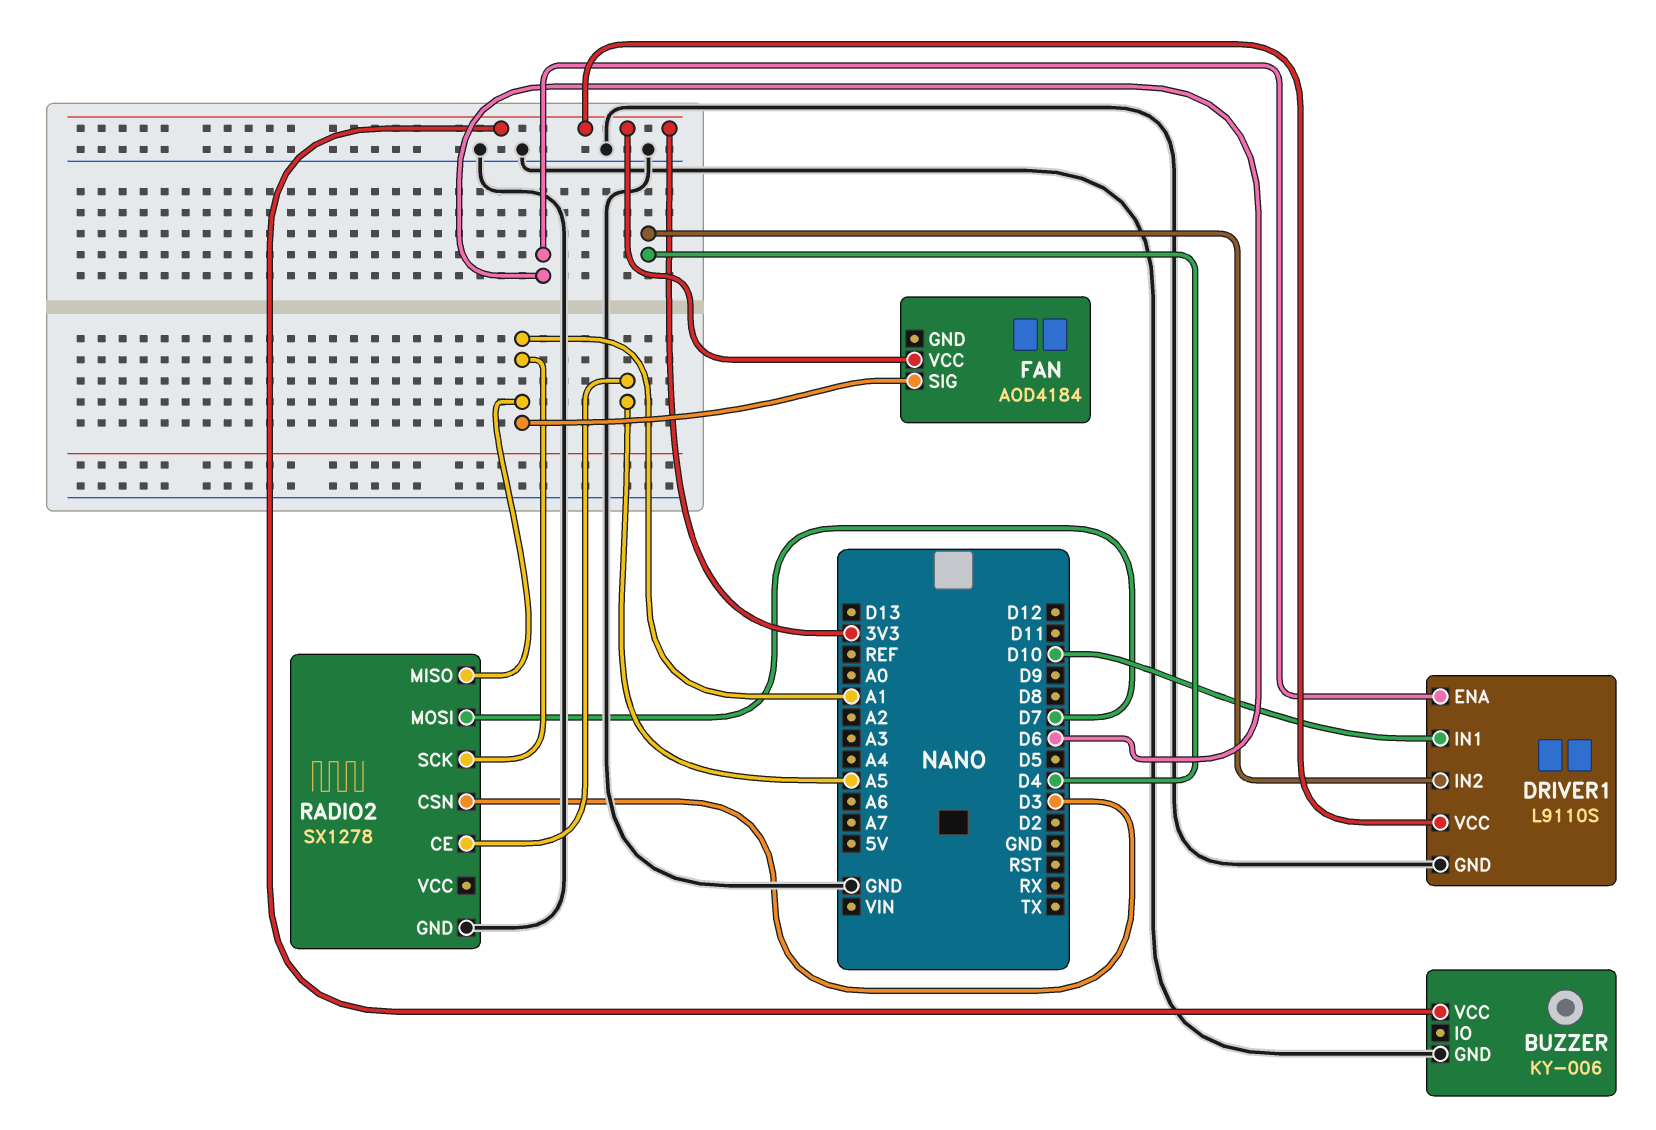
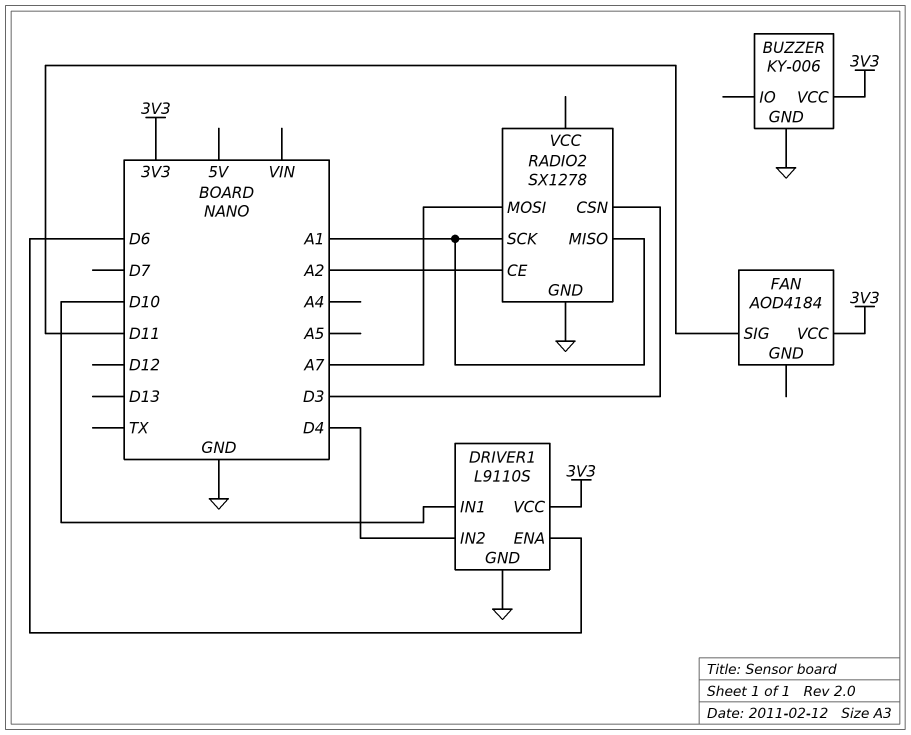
FAN pin SIG: A1 -> D11
RADIO2 pin CE: A5 -> A2
RADIO2 pin MOSI: D7 -> A7

